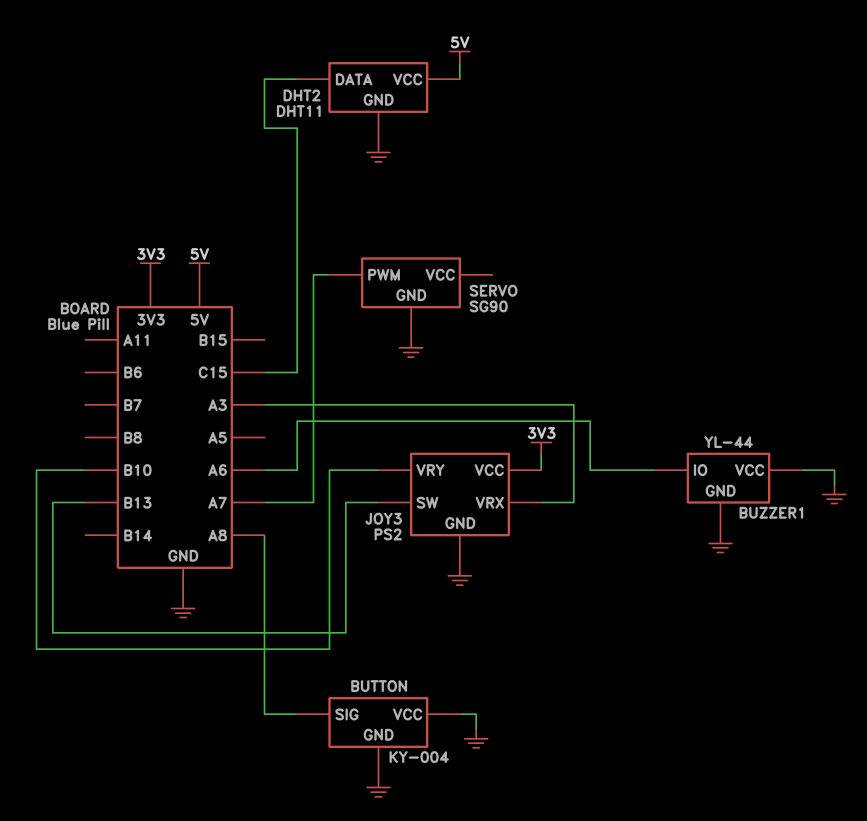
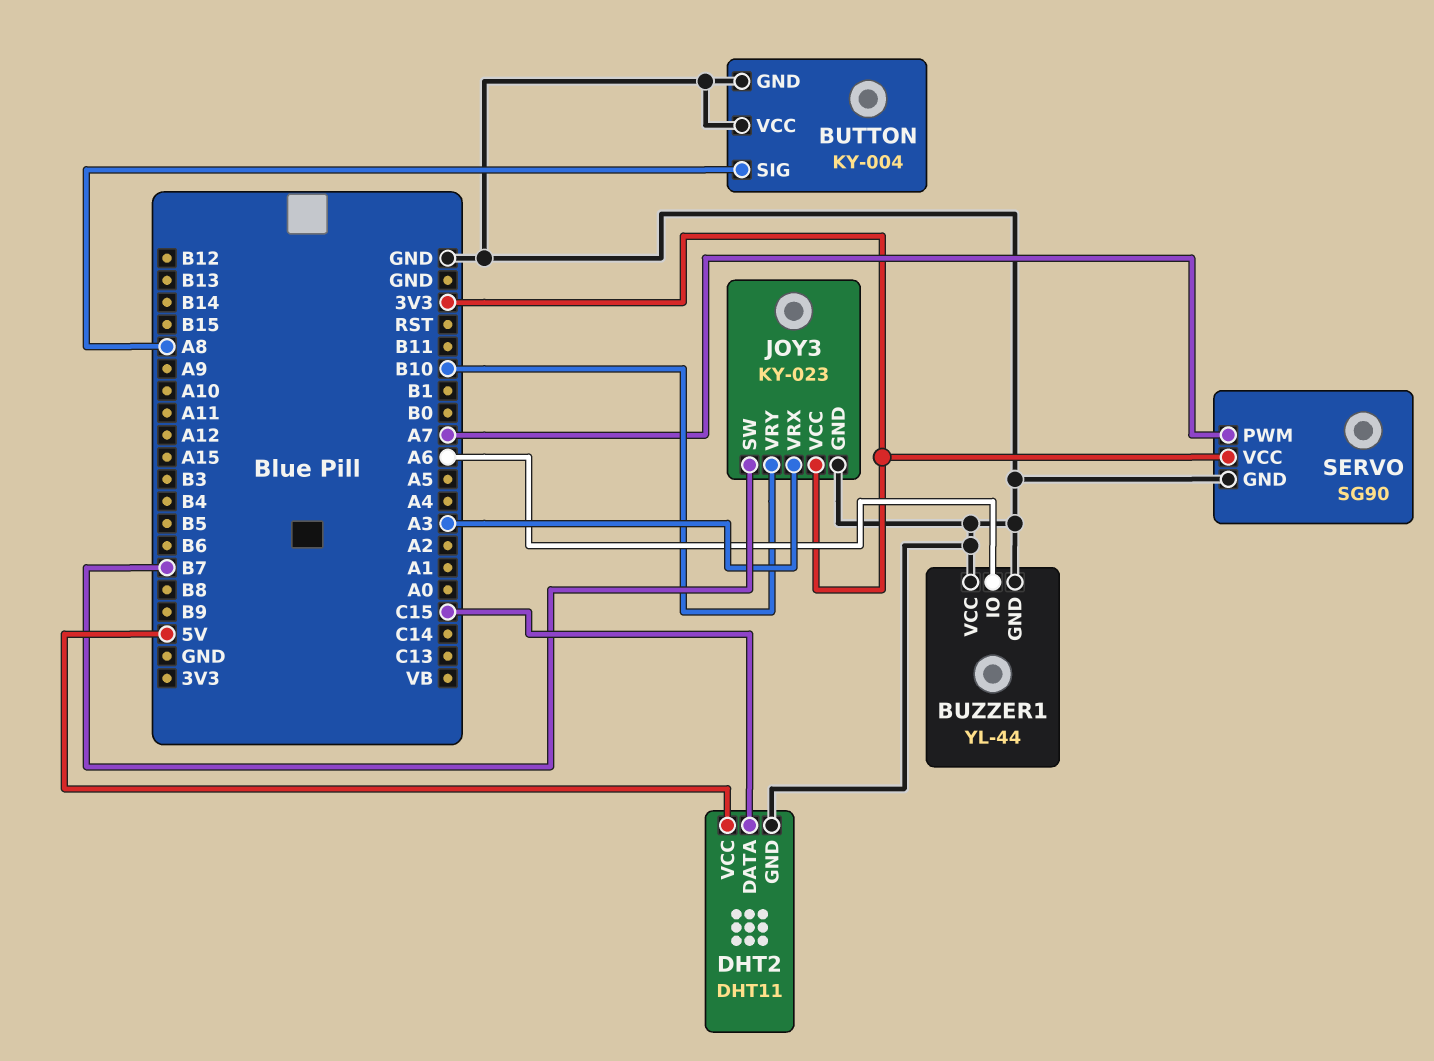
JOY3: PS2 -> KY-023
JOY3 pin SW: B13 -> B7
SERVO pin VCC: none -> 3V3

